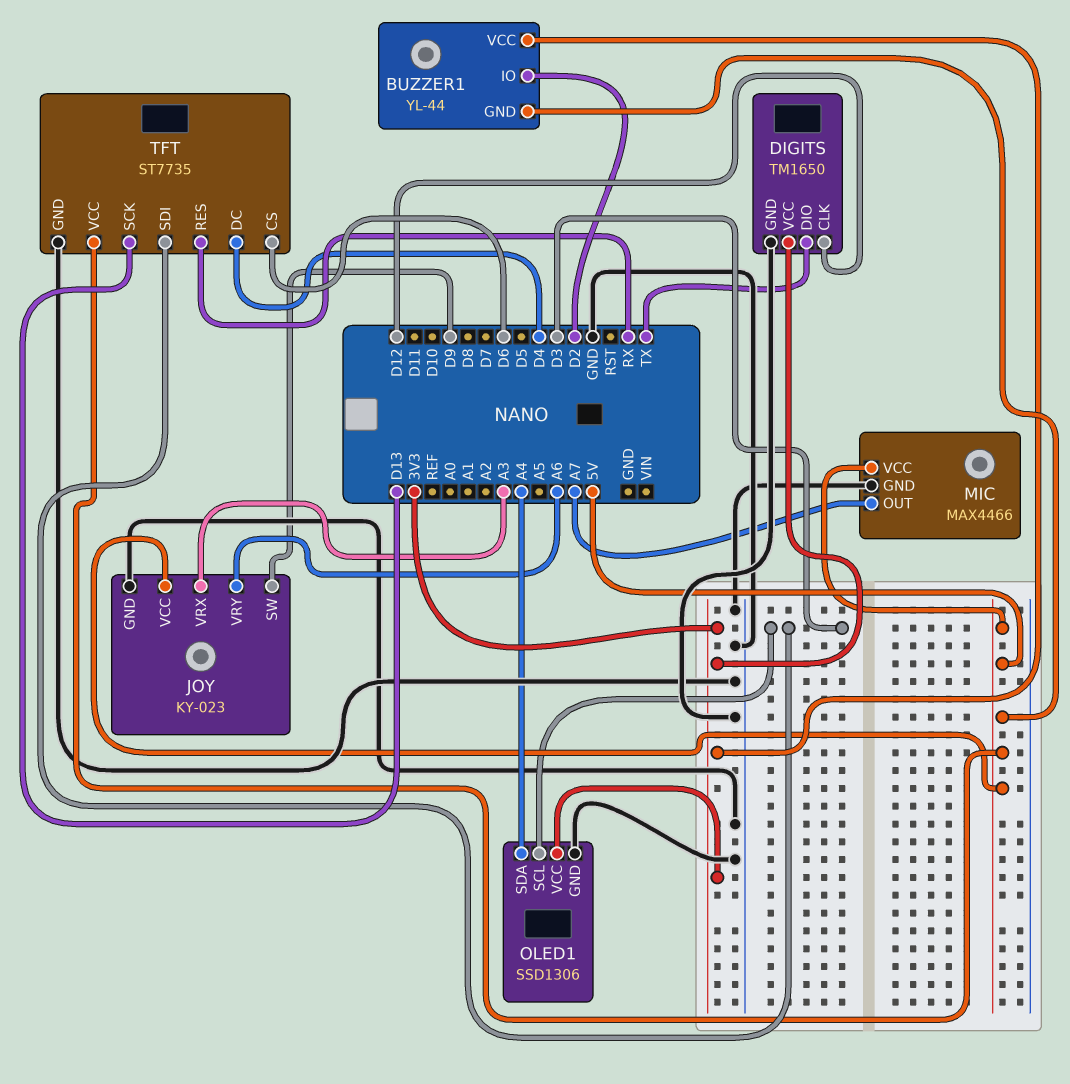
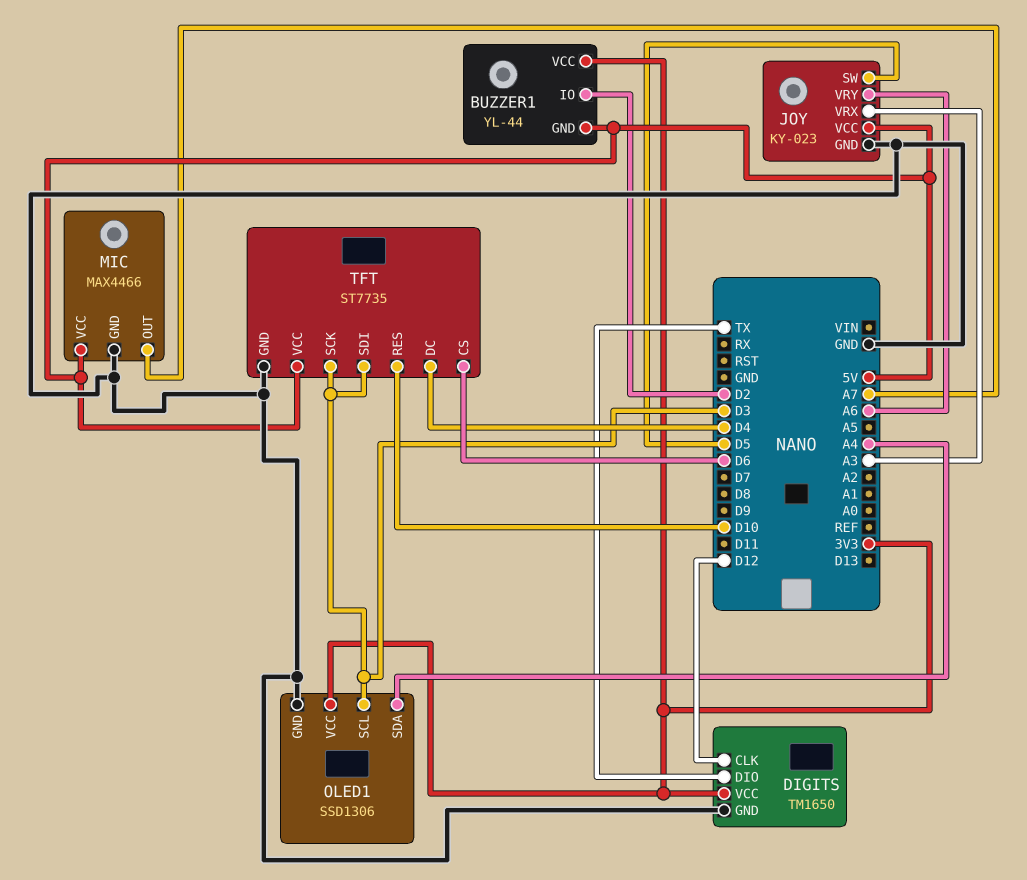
JOY pin SW: D9 -> D5
TFT pin RES: RX -> D10
TFT pin SCK: D13 -> D3

